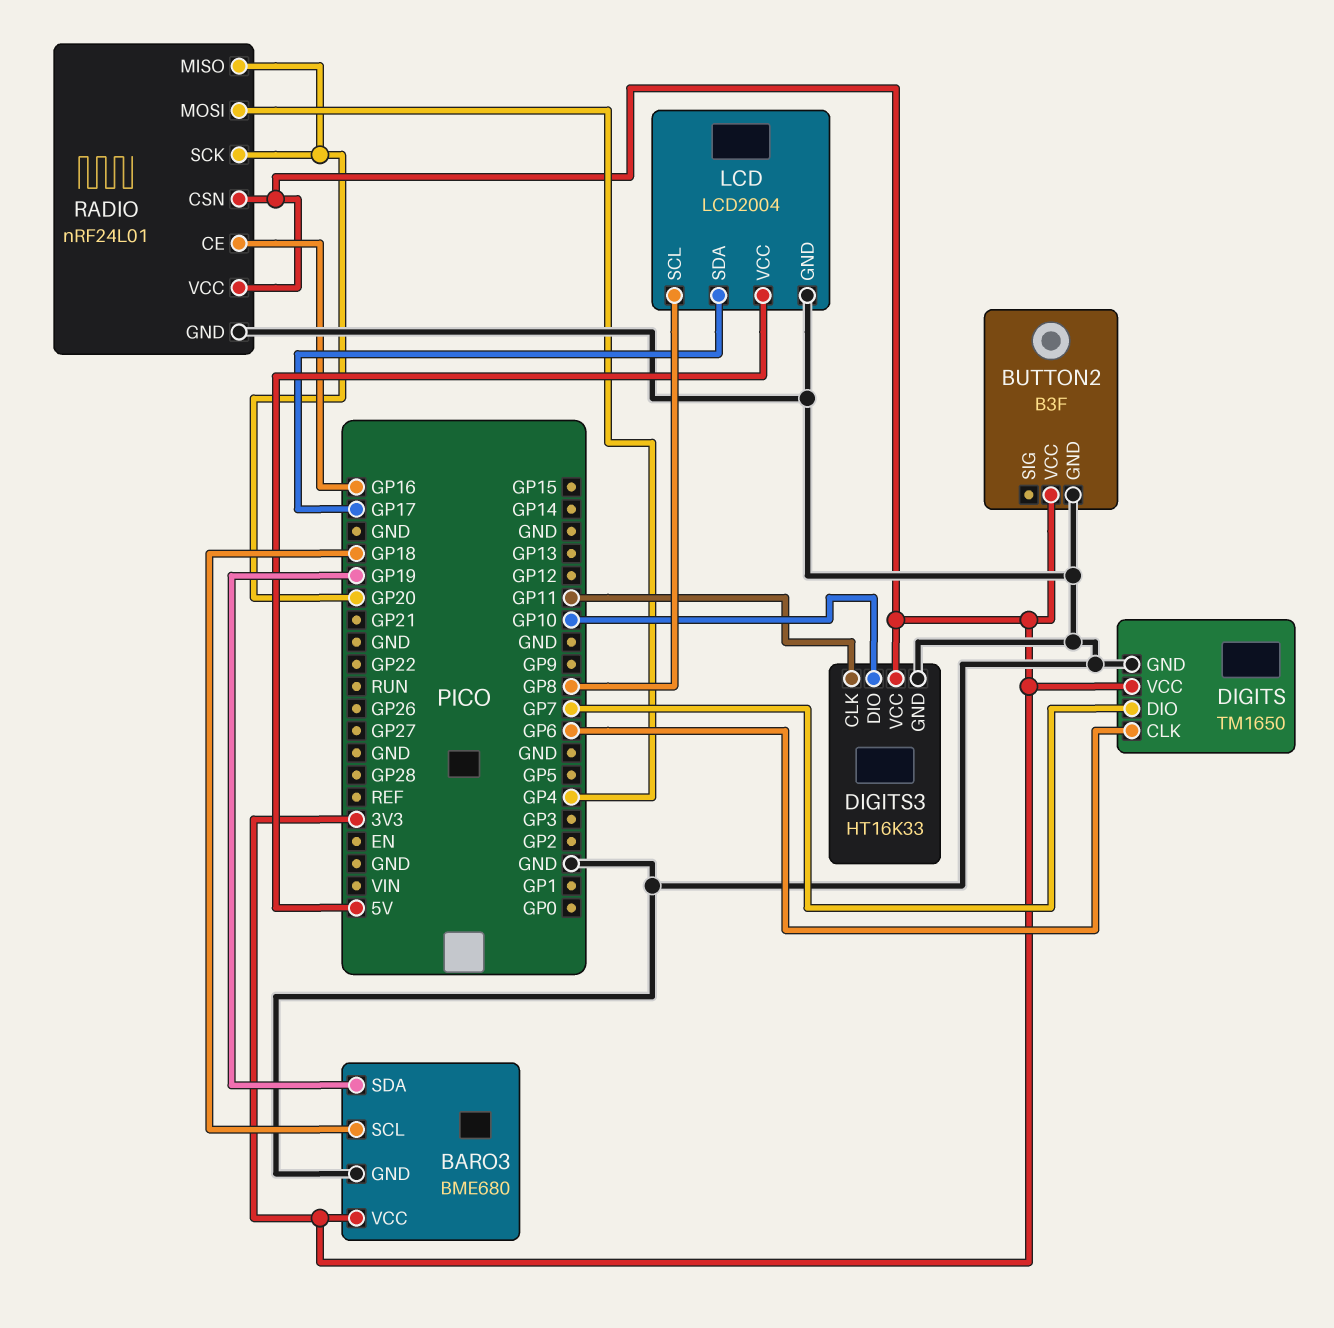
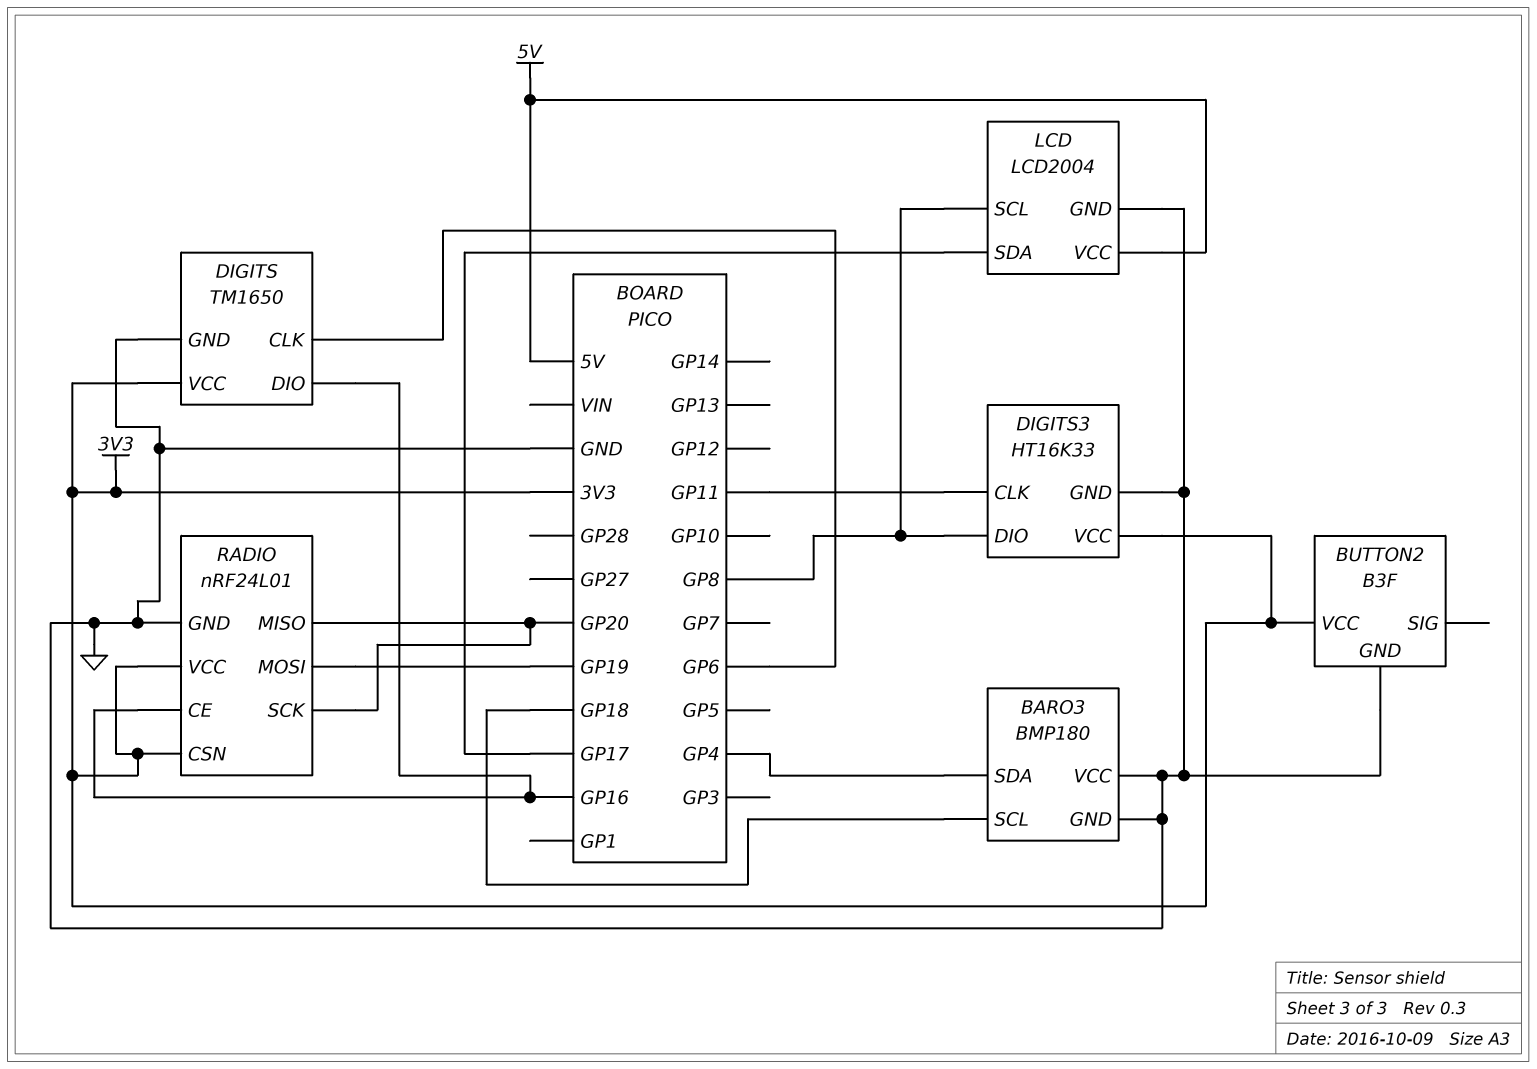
BARO3: BME680 -> BMP180
BARO3 pin SDA: GP19 -> GP4
BARO3 pin VCC: 3V3 -> GND
DIGITS pin DIO: GP7 -> GP16
DIGITS3 pin DIO: GP10 -> GP8
RADIO pin MOSI: GP4 -> GP19

